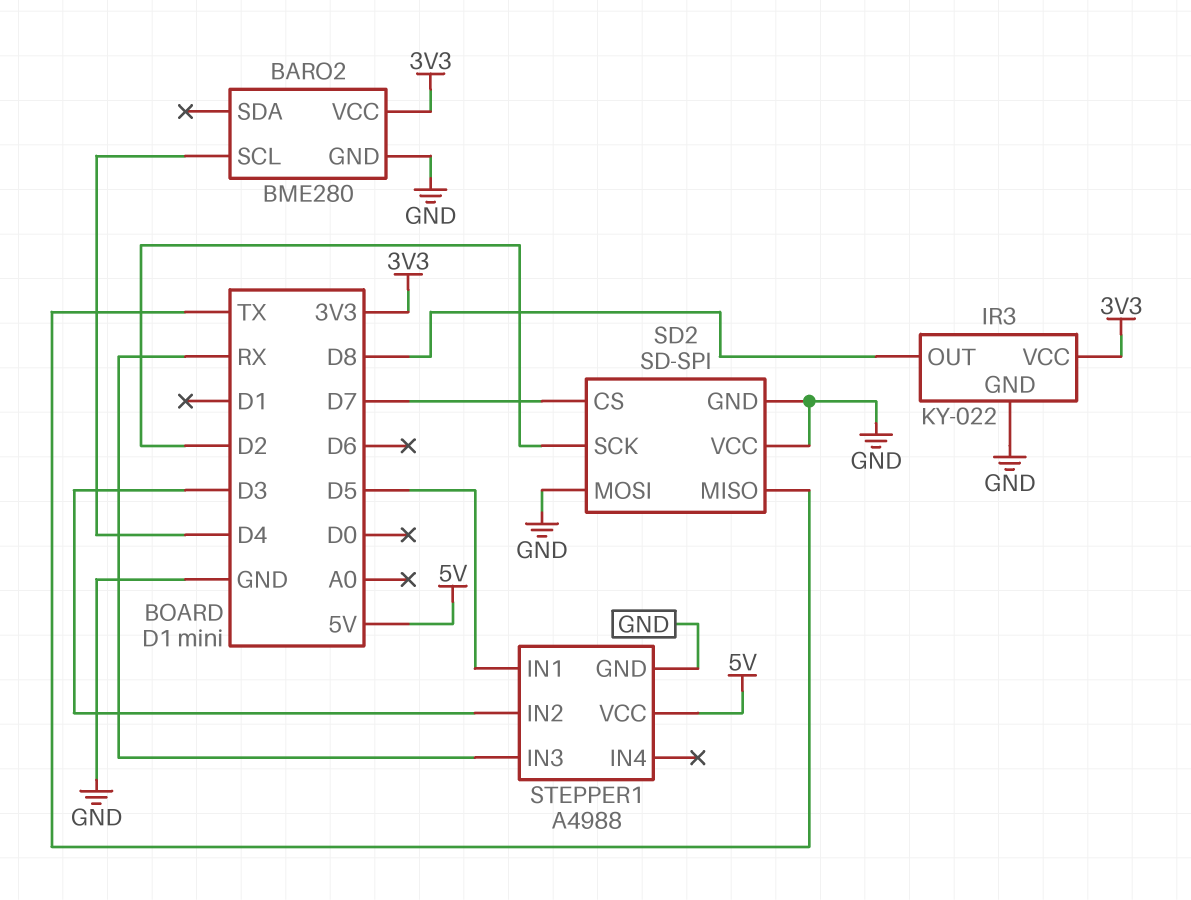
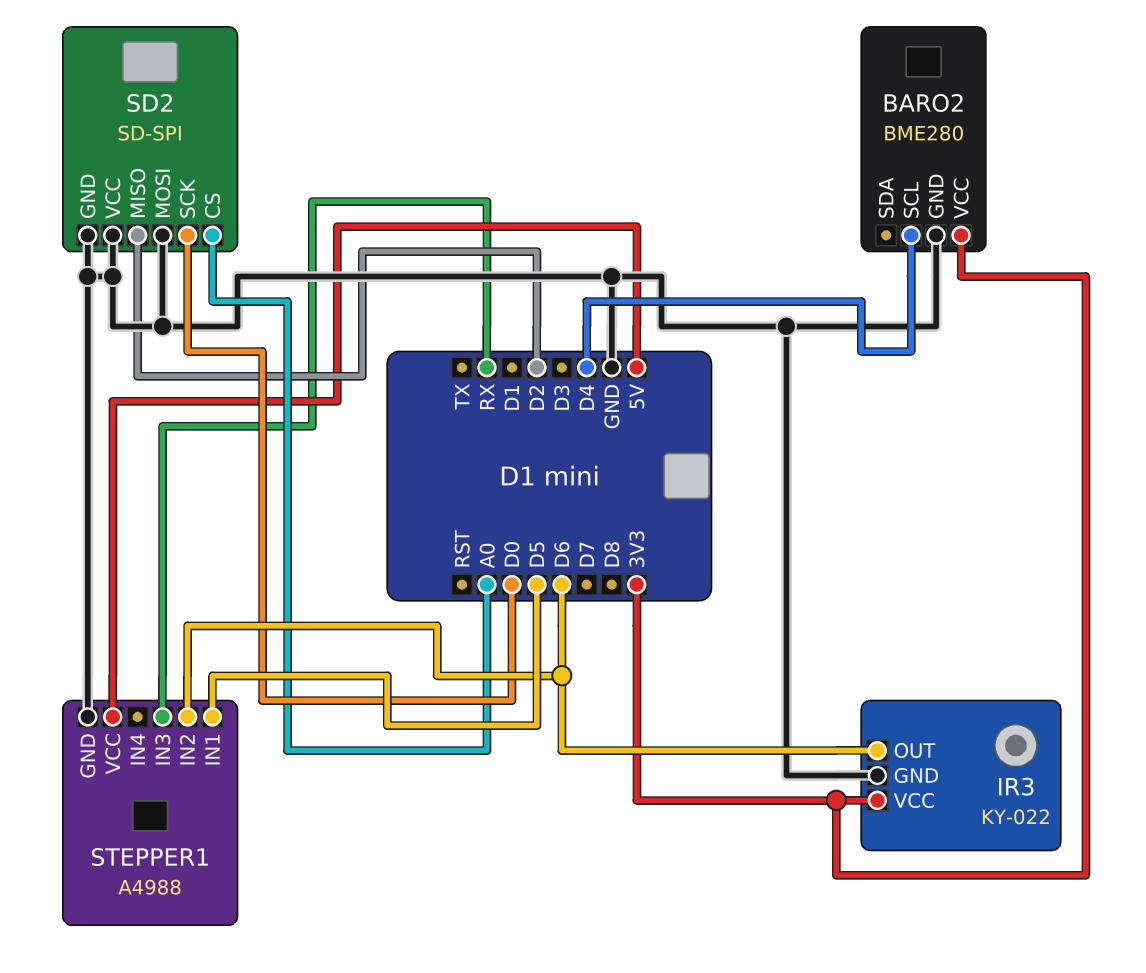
IR3 pin OUT: D8 -> D6
SD2 pin CS: D7 -> A0
SD2 pin MISO: TX -> D2
SD2 pin SCK: D2 -> D0
STEPPER1 pin IN2: D3 -> D6

